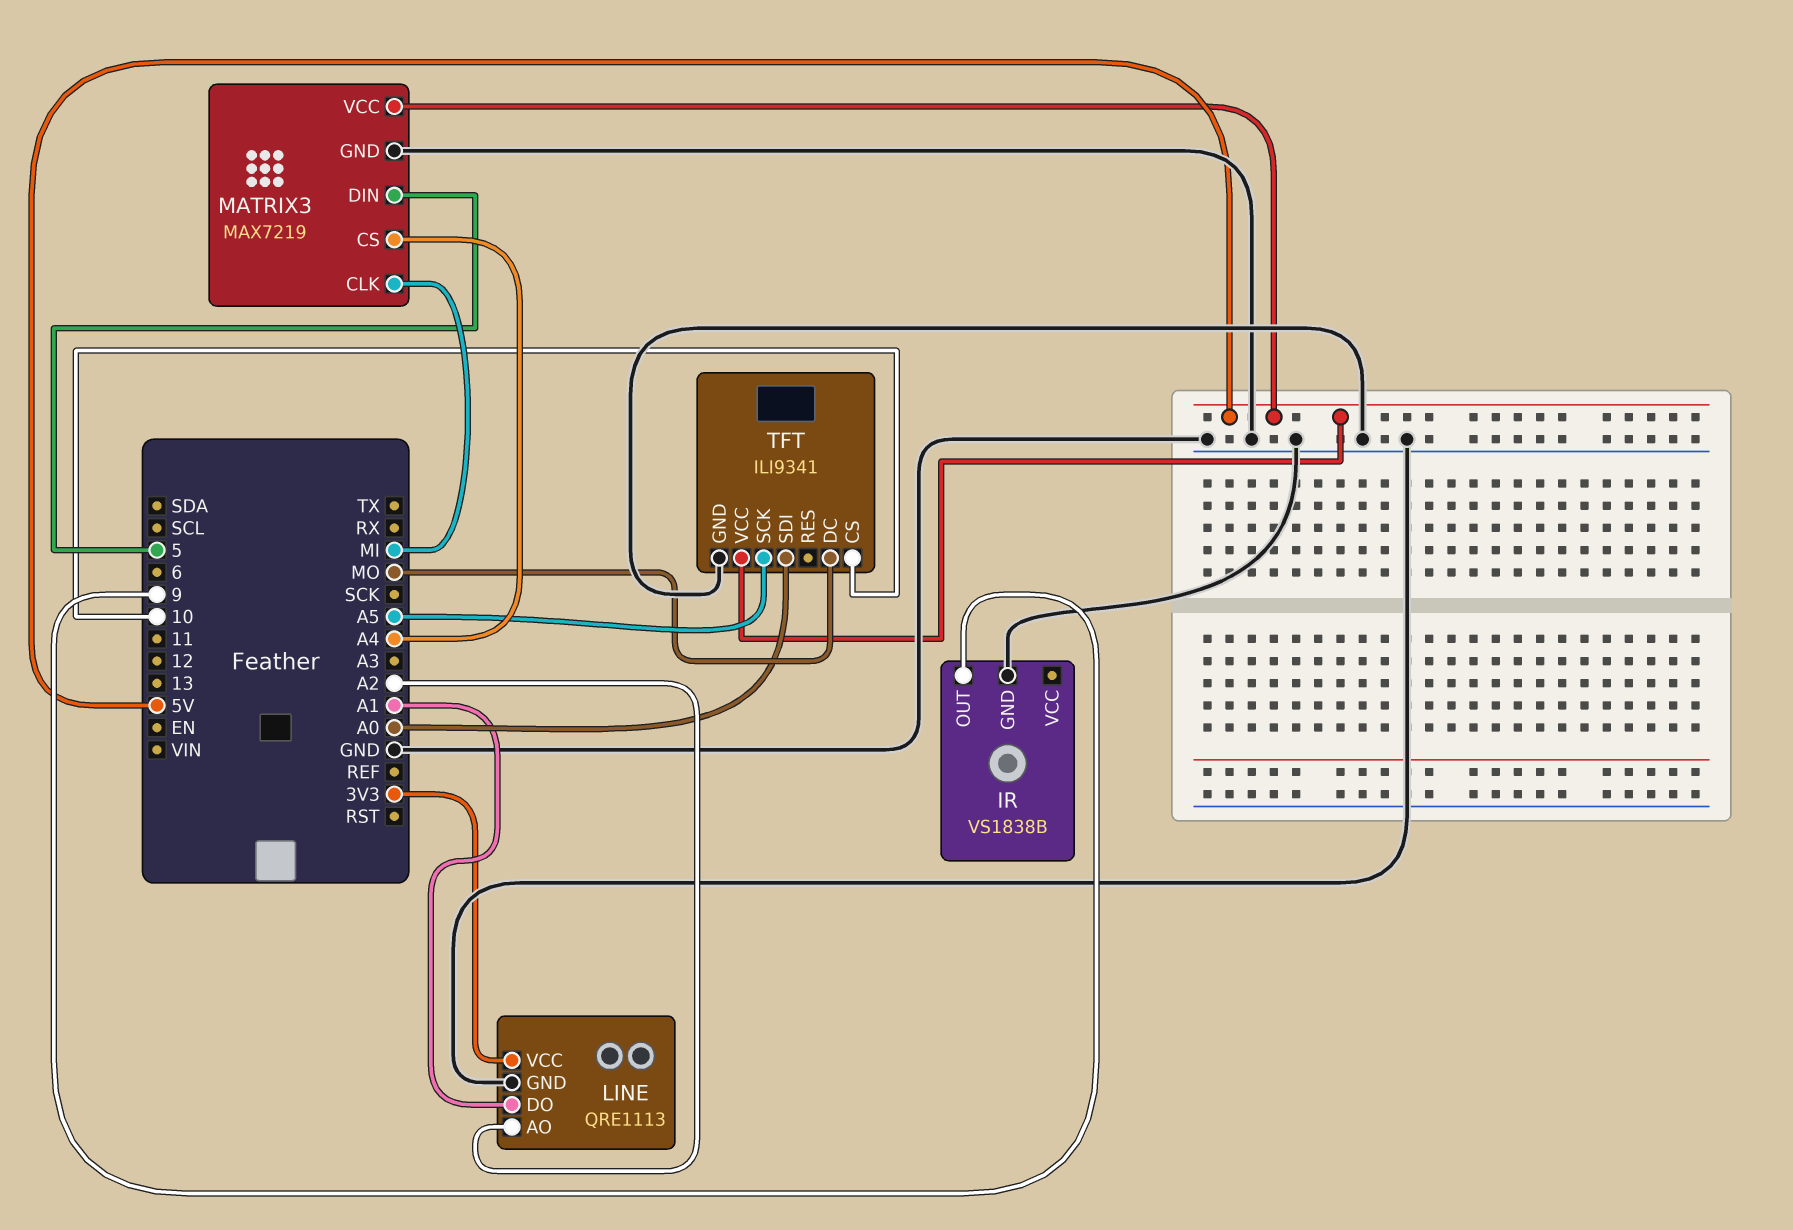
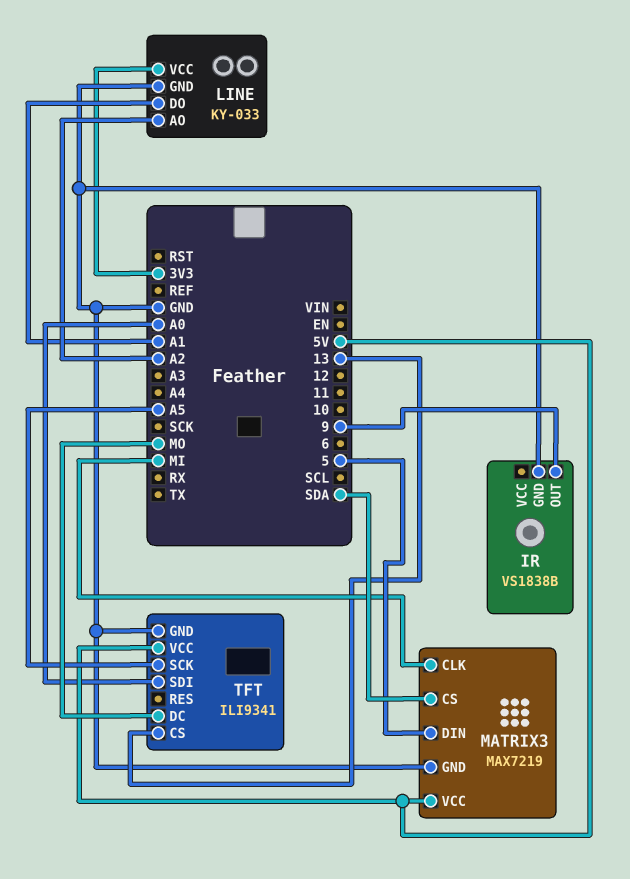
LINE: QRE1113 -> KY-033
MATRIX3 pin CS: A4 -> SDA
TFT pin CS: 10 -> 13

